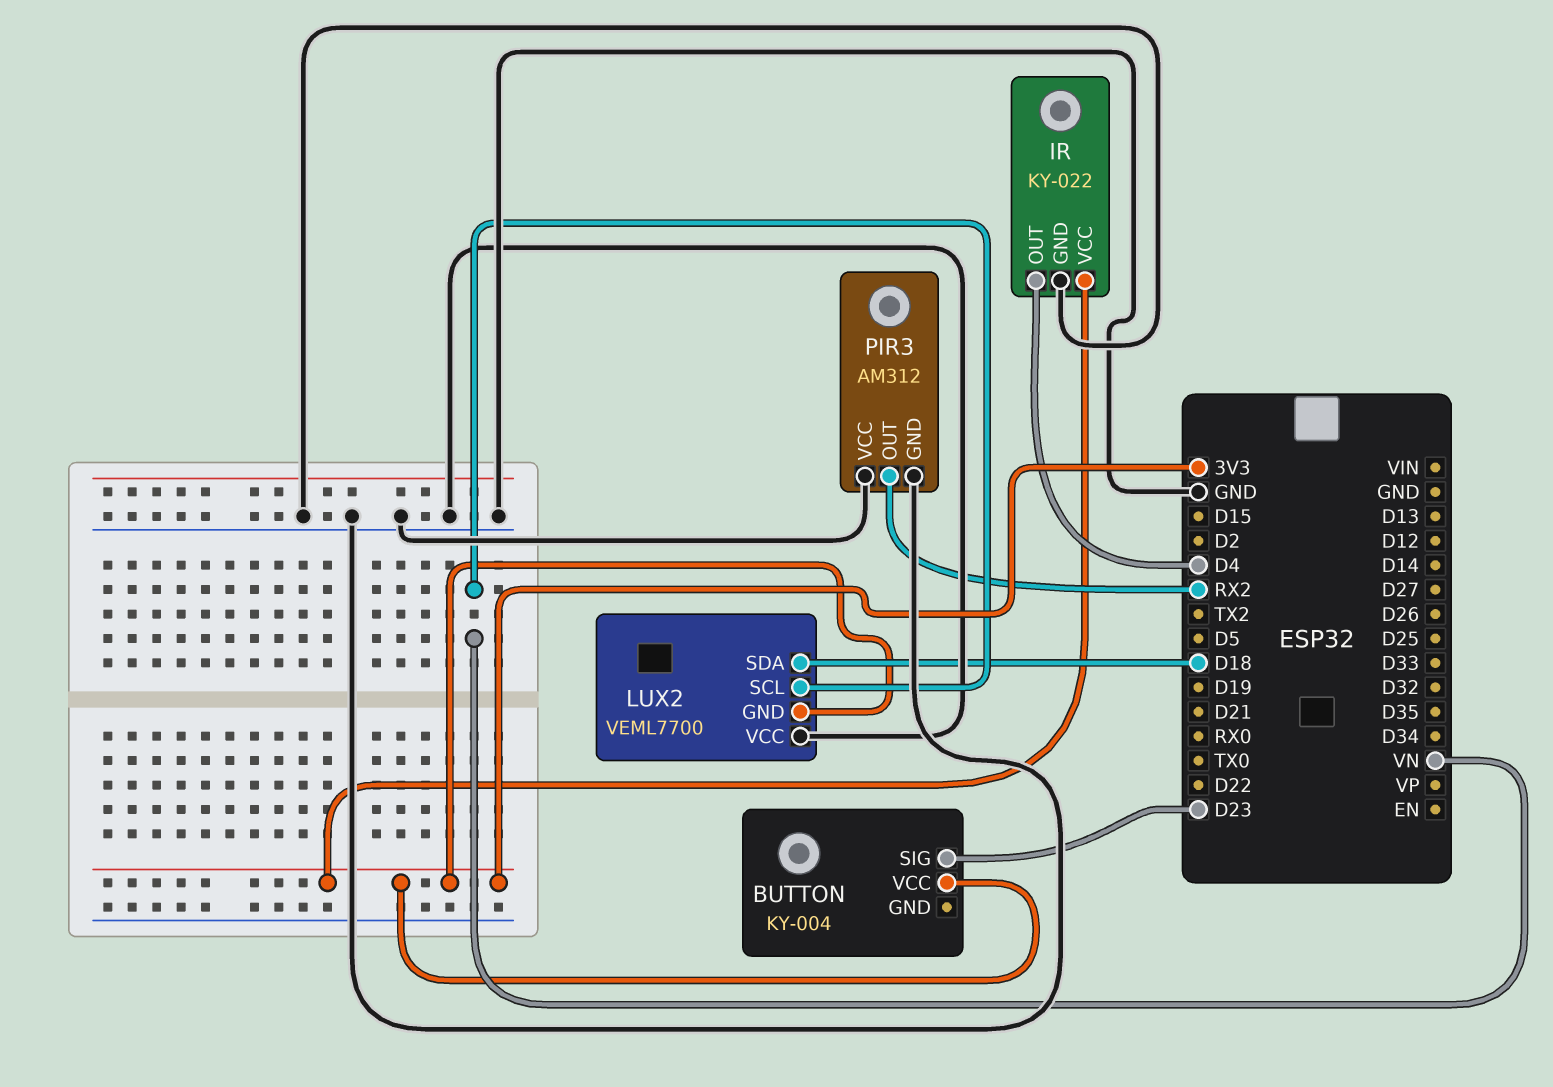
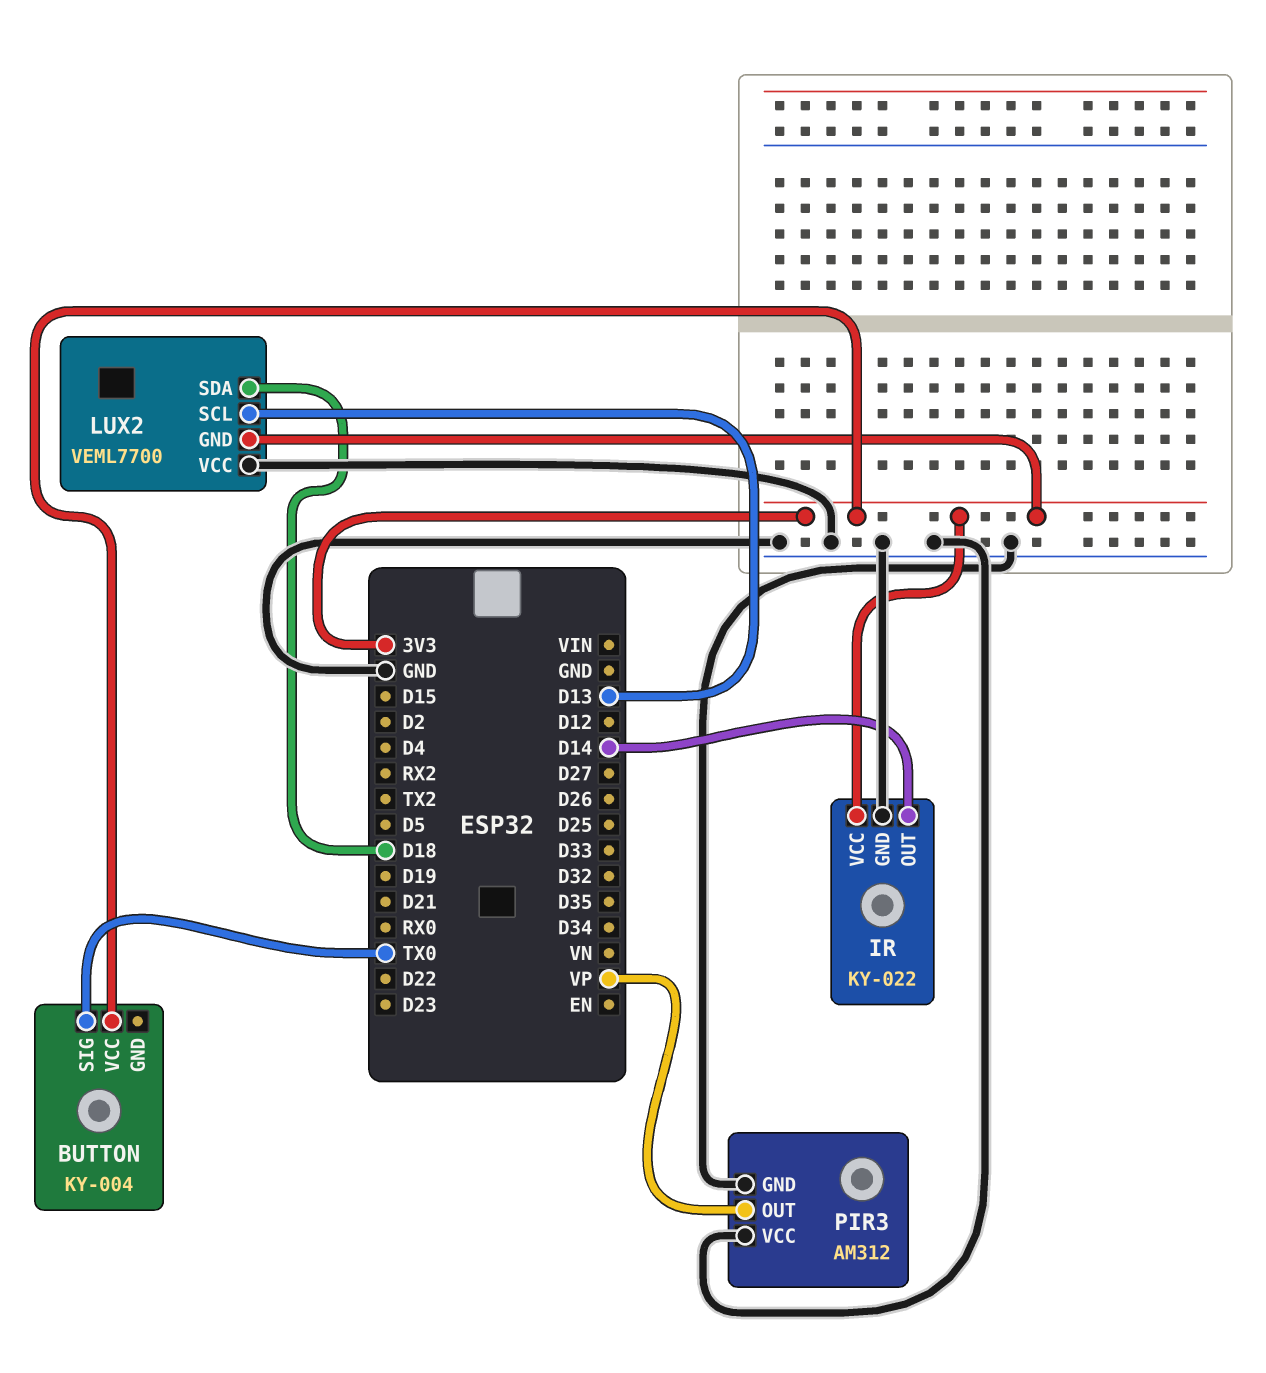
BUTTON pin SIG: D23 -> TX0
IR pin OUT: D4 -> D14
LUX2 pin SCL: VN -> D13
PIR3 pin OUT: RX2 -> VP

